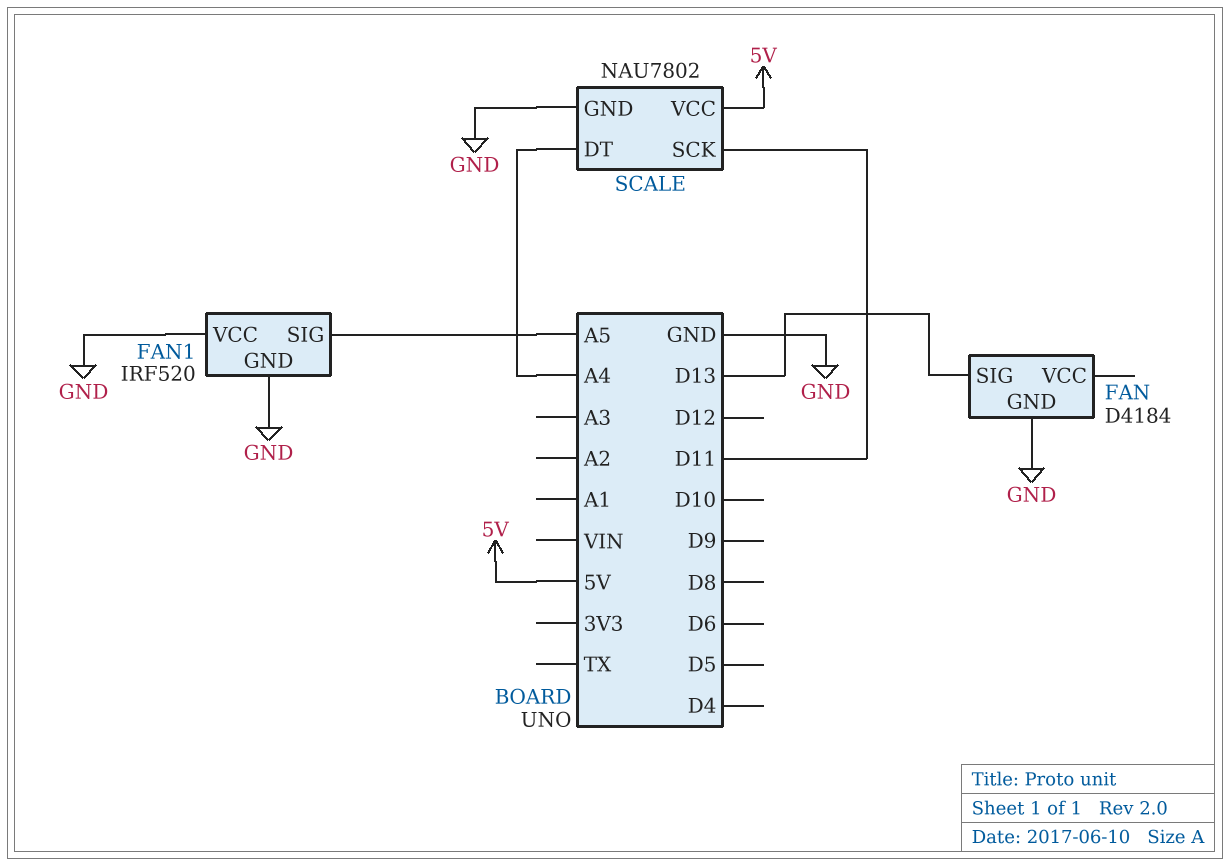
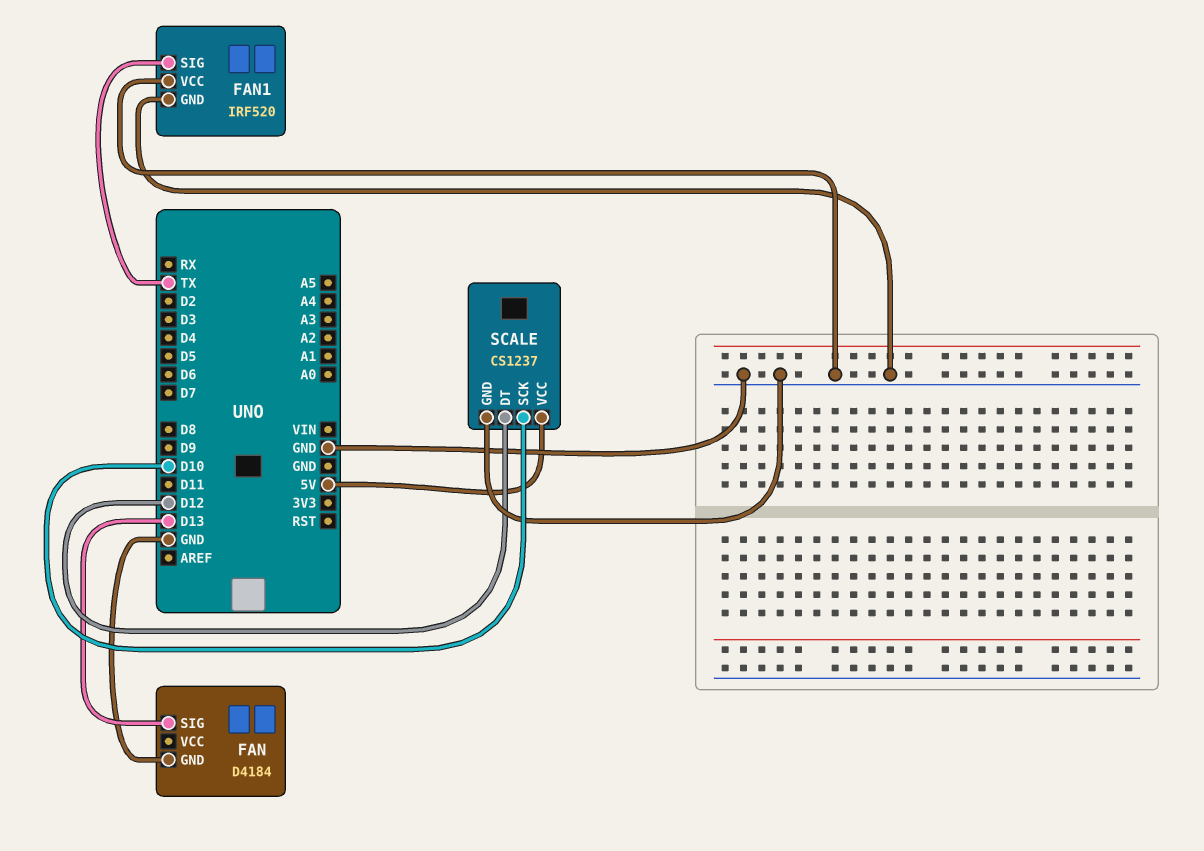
FAN1 pin SIG: A5 -> TX
SCALE: NAU7802 -> CS1237
SCALE pin DT: A4 -> D12
SCALE pin SCK: D11 -> D10

